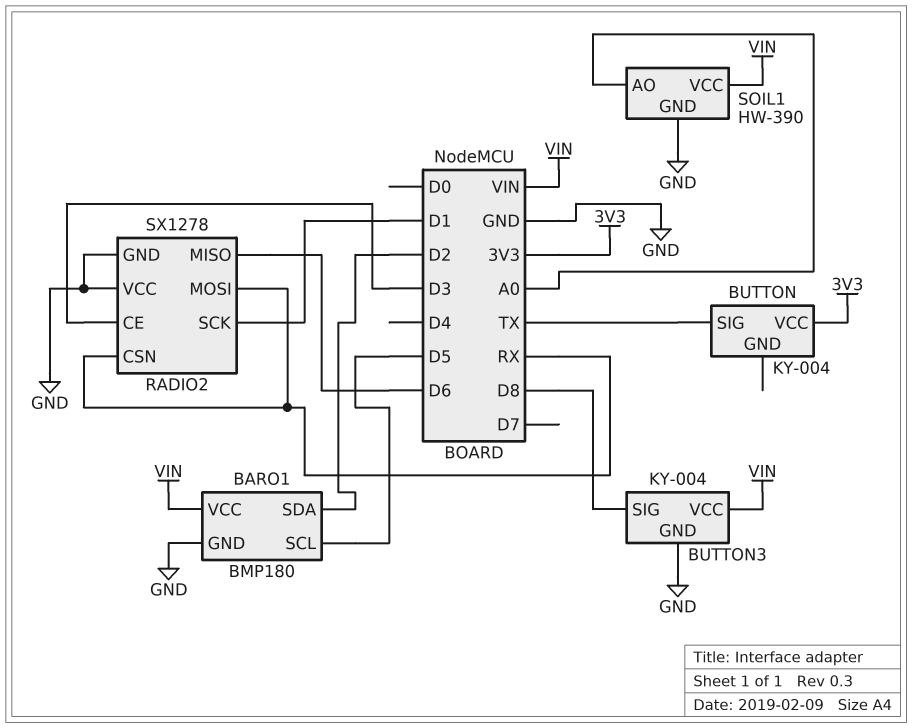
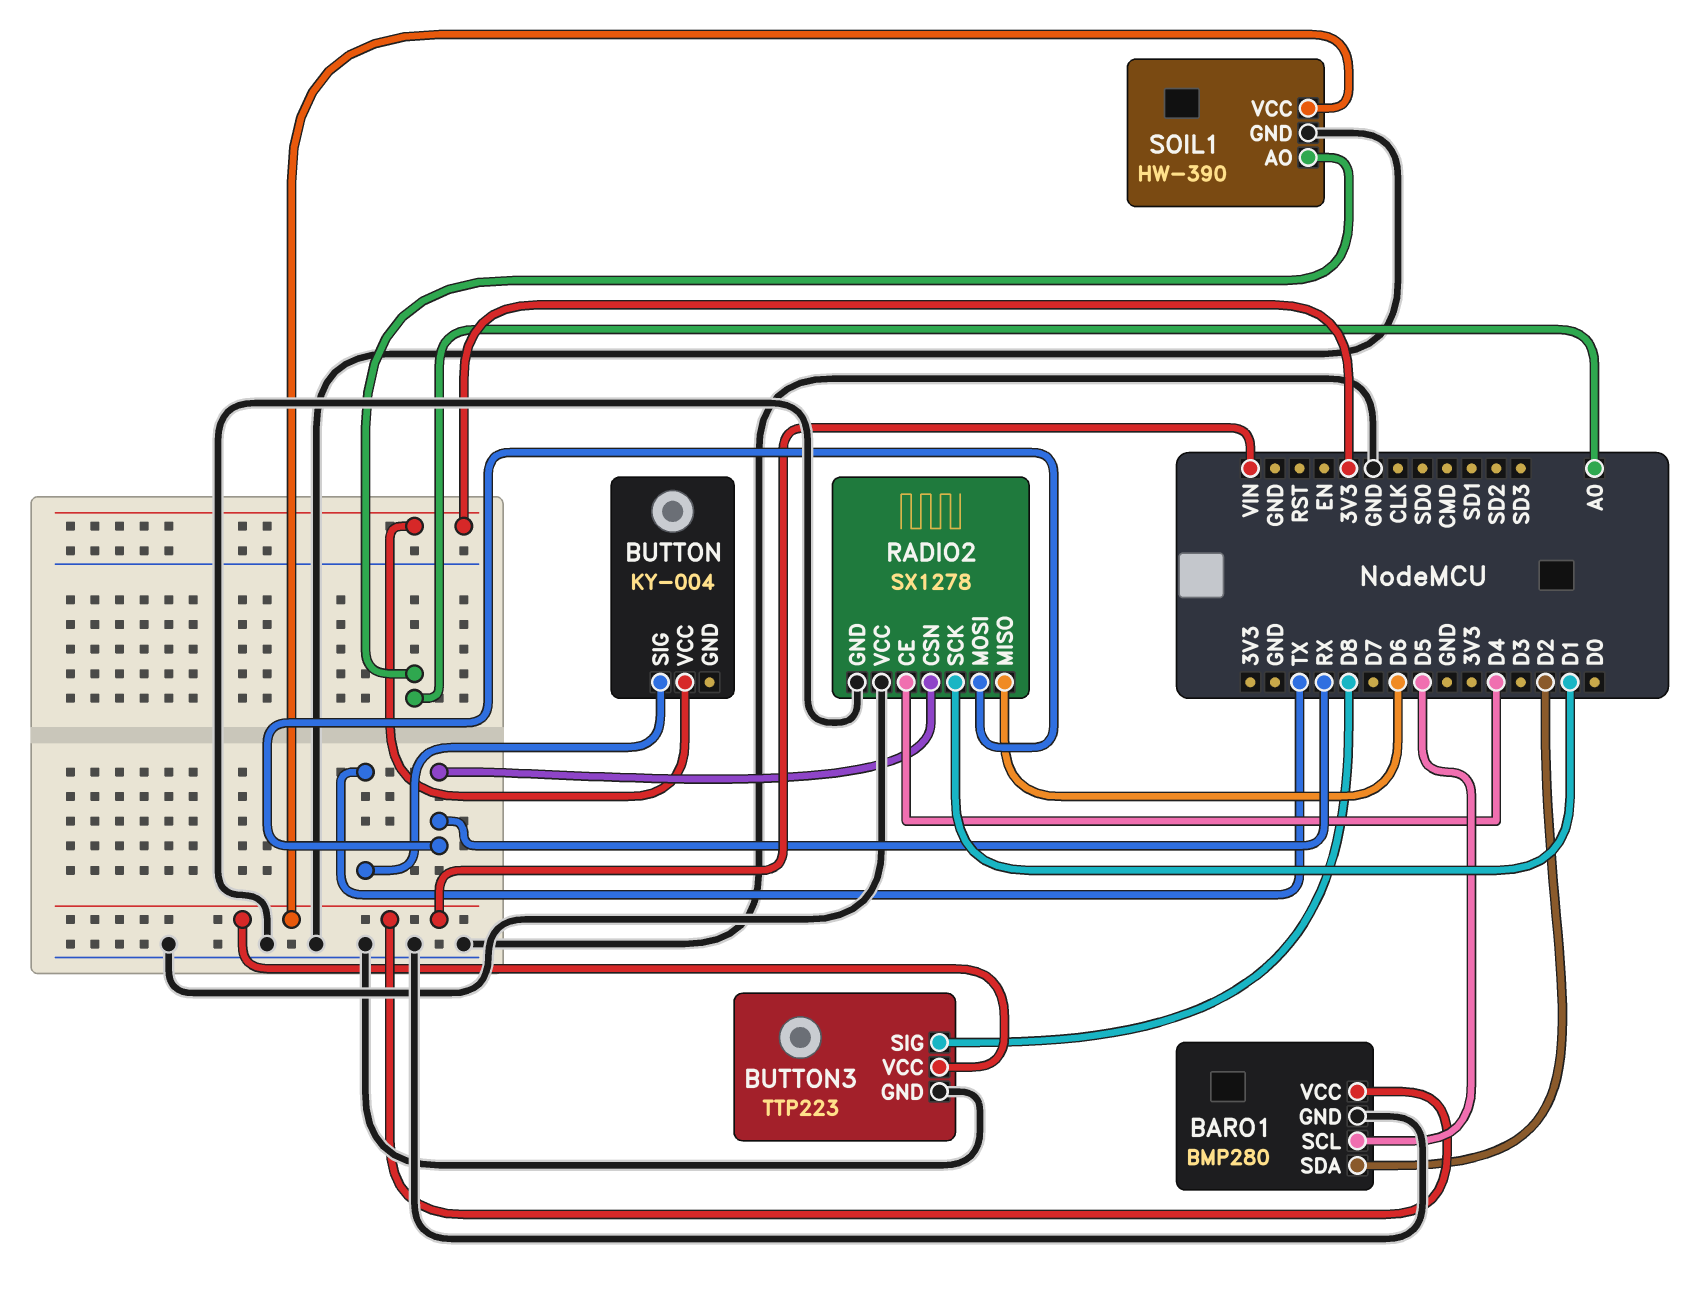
BARO1: BMP180 -> BMP280
BUTTON3: KY-004 -> TTP223
RADIO2 pin CE: D3 -> D4

